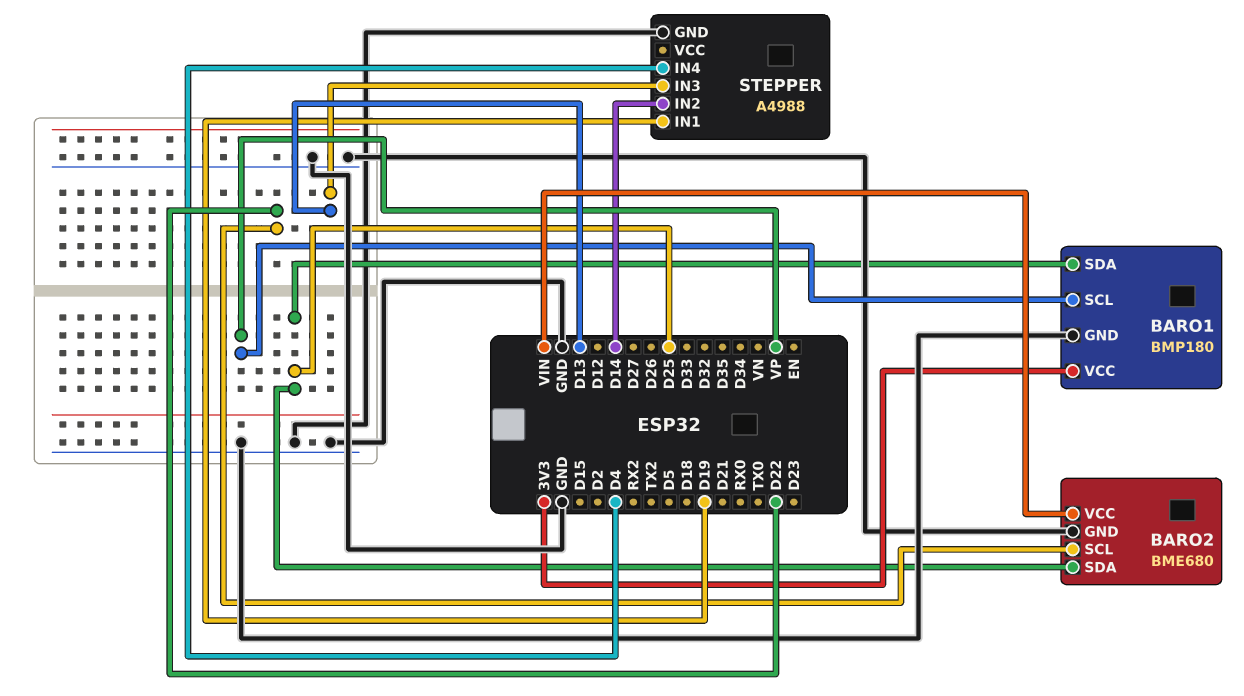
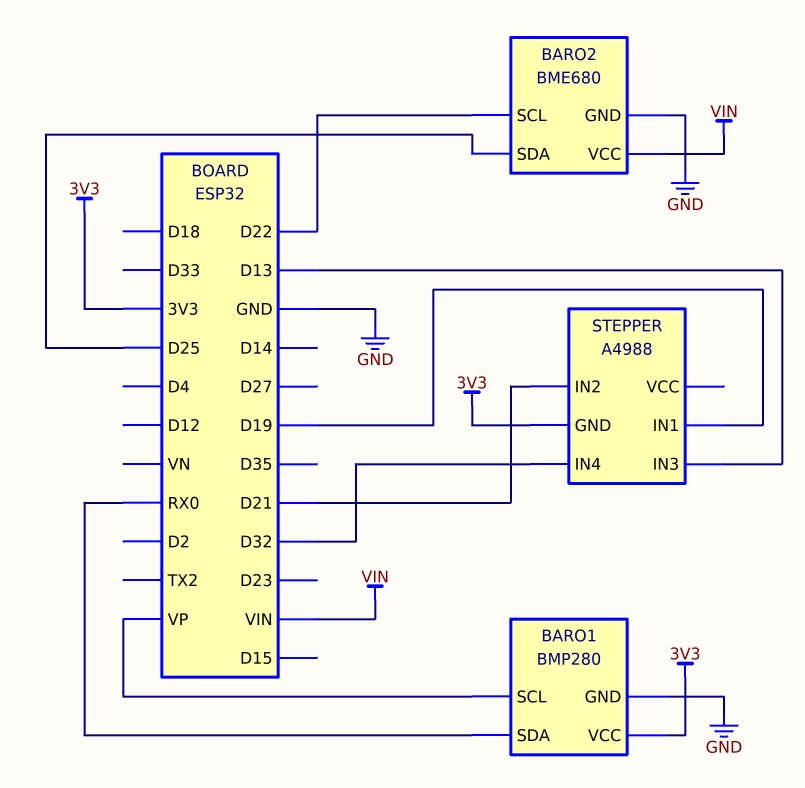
BARO1: BMP180 -> BMP280
BARO1 pin SDA: D25 -> RX0
STEPPER pin GND: GND -> 3V3
STEPPER pin IN2: D14 -> D21
STEPPER pin IN4: D4 -> D32

